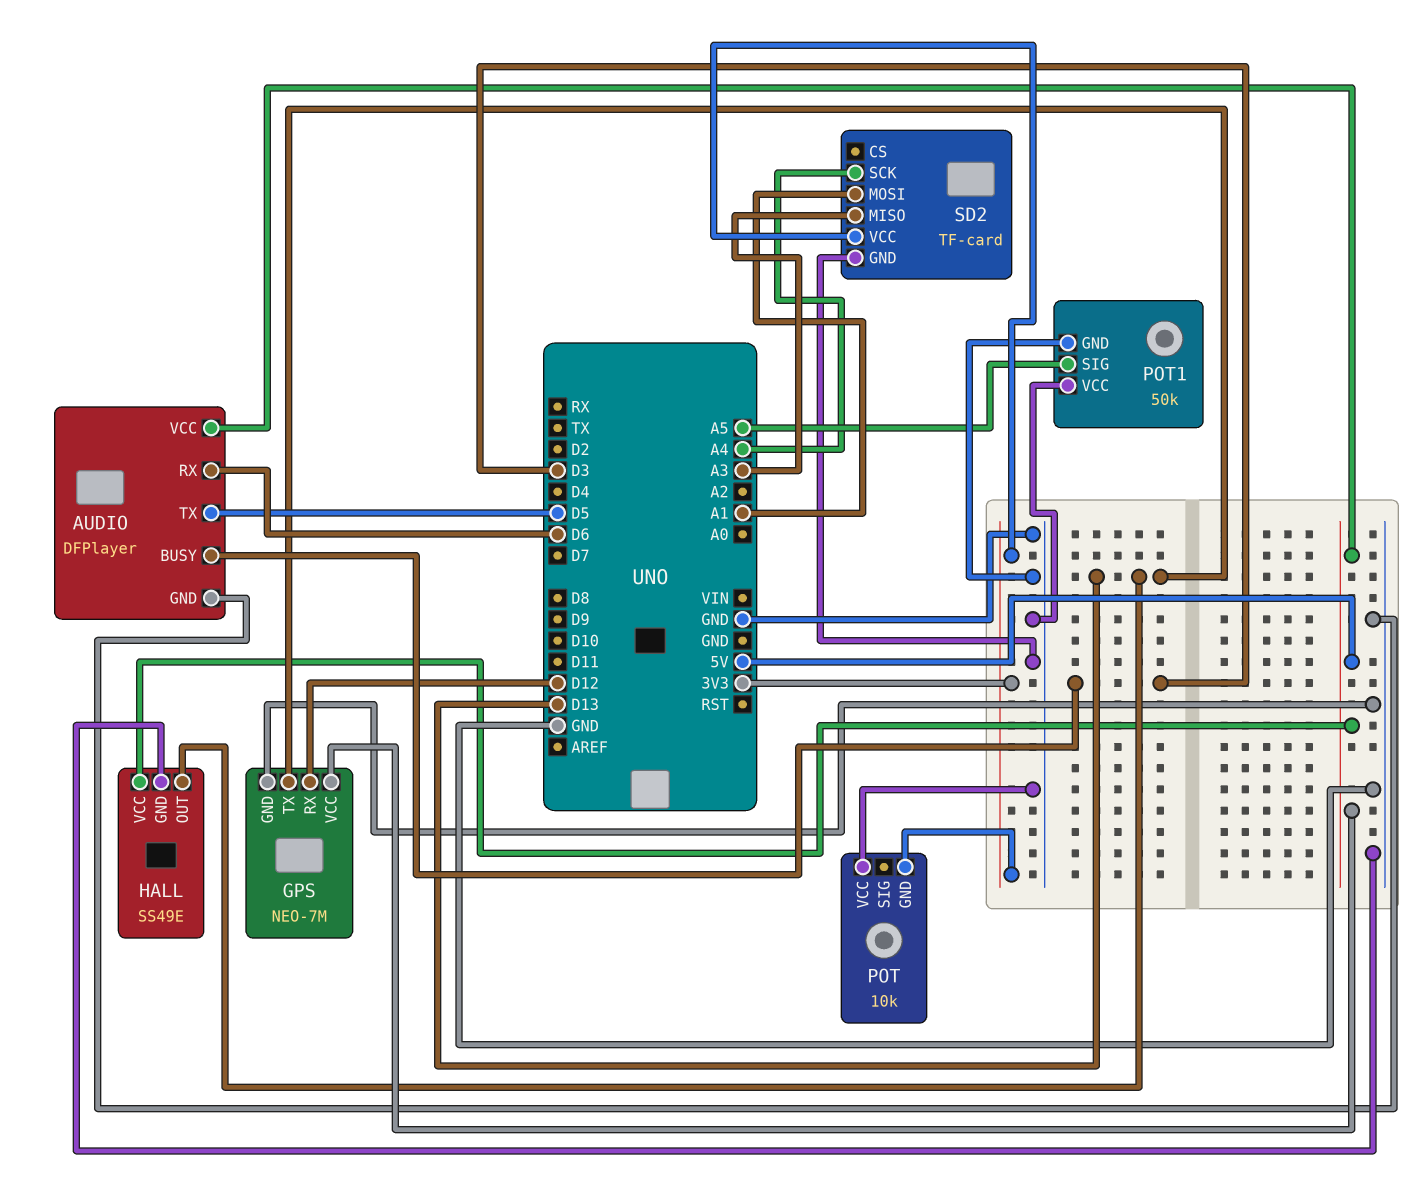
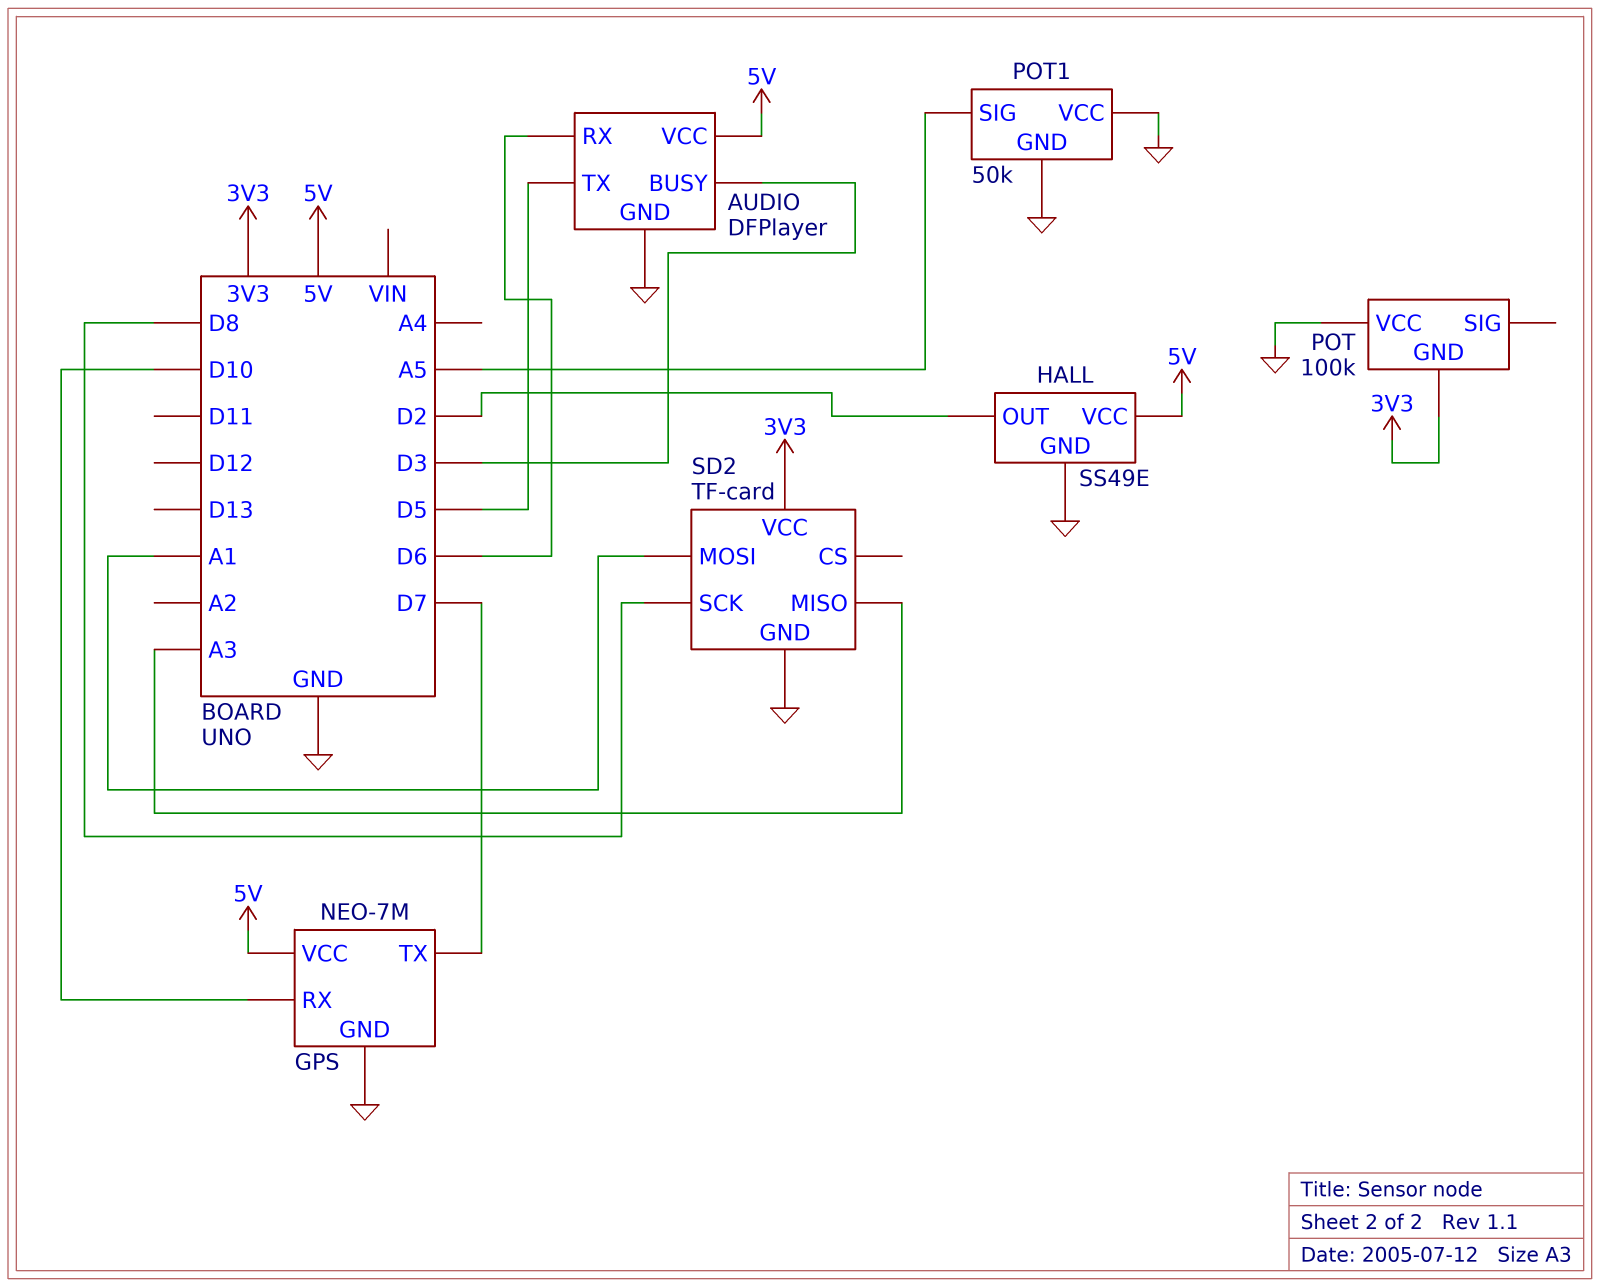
GPS pin RX: D12 -> D10
GPS pin TX: D13 -> D7
HALL pin OUT: D13 -> D2
POT: 10k -> 100k
SD2 pin SCK: A4 -> D8

